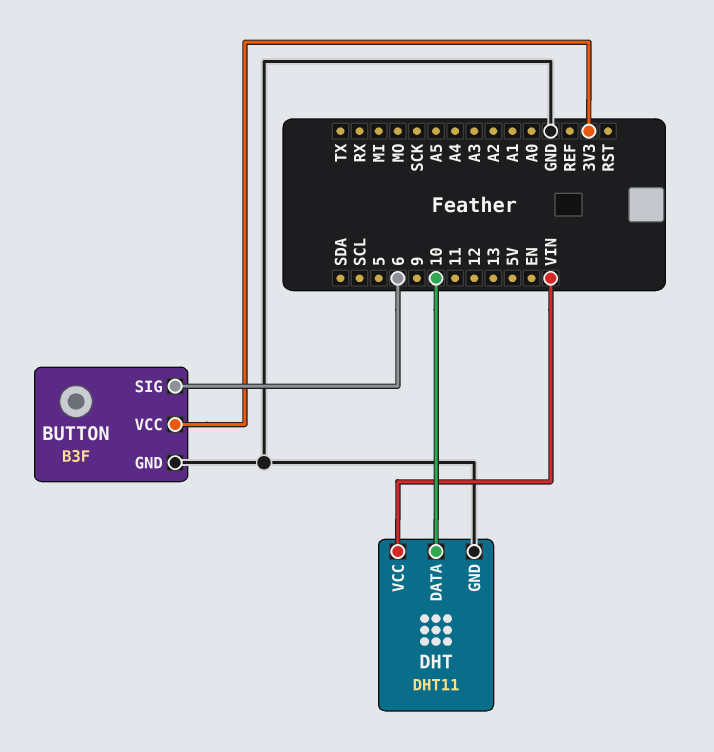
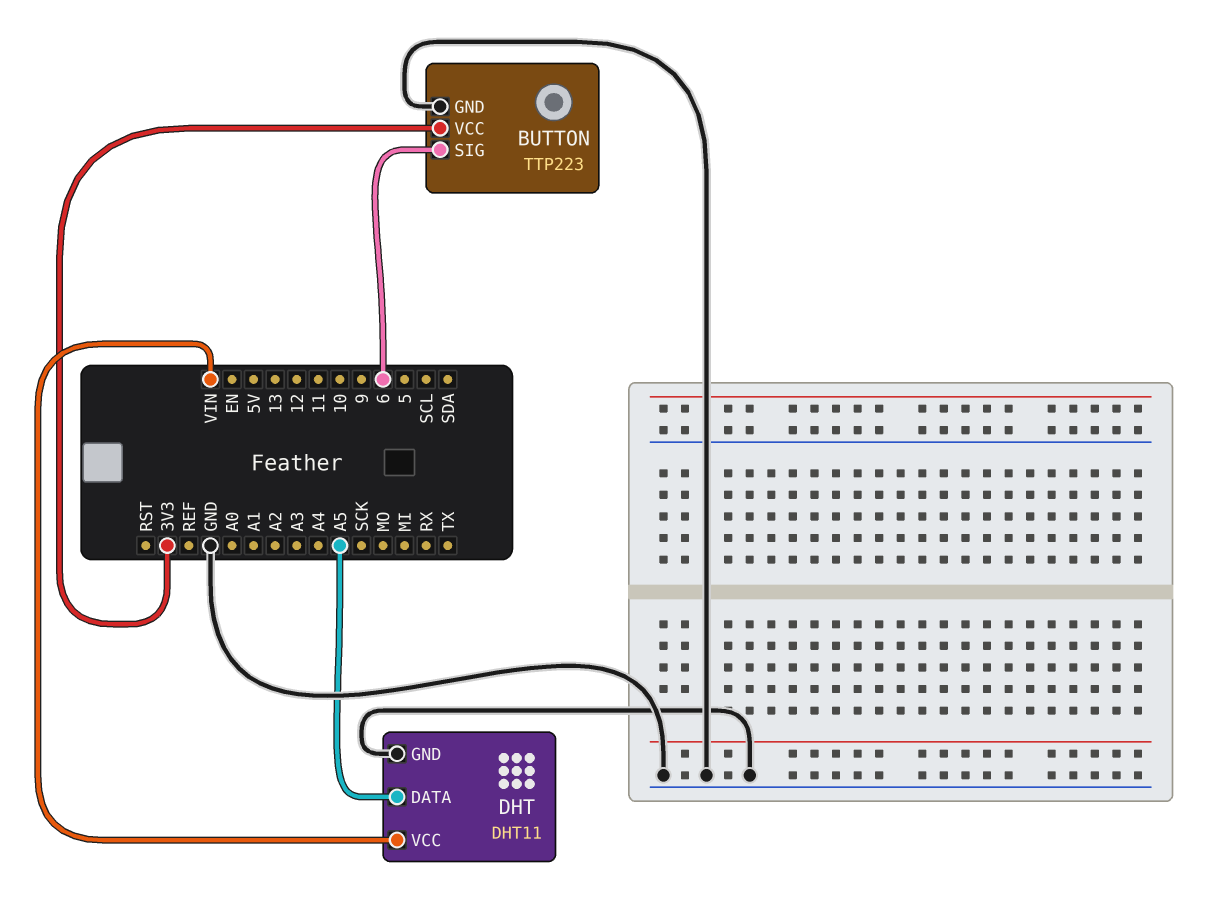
BUTTON: B3F -> TTP223
DHT pin DATA: 10 -> A5

